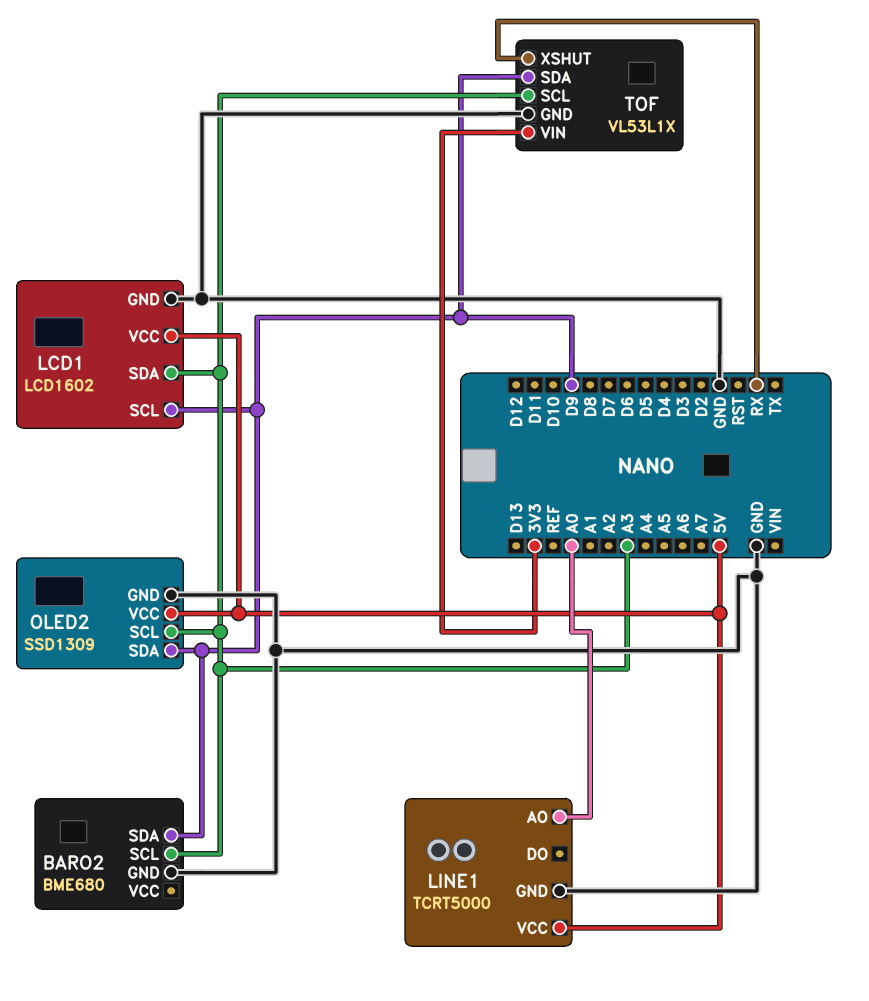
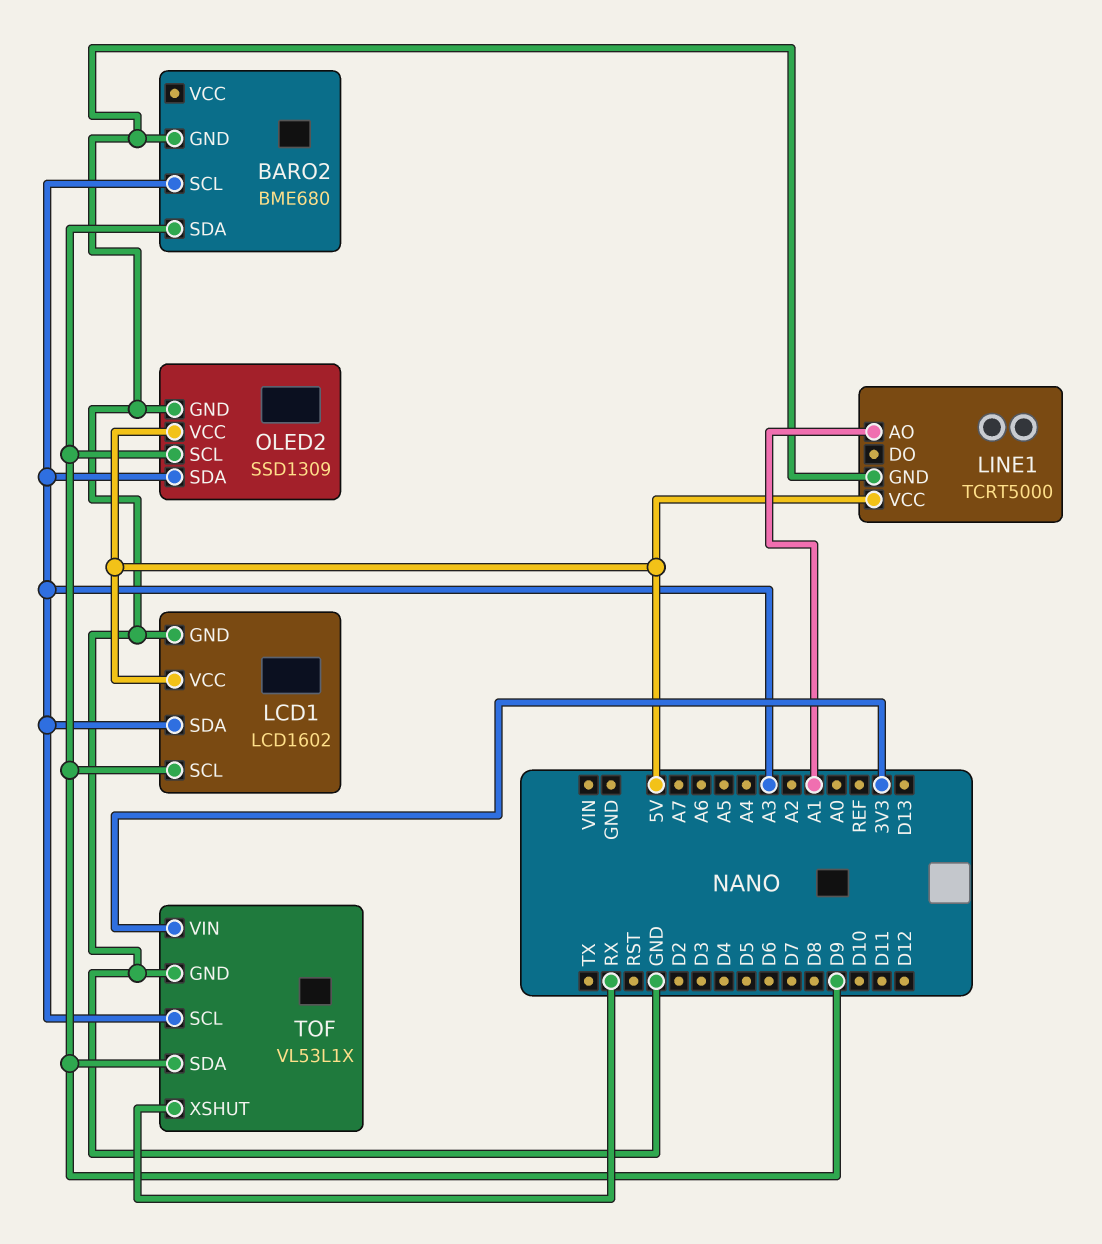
LINE1 pin AO: A0 -> A1
OLED2 pin SCL: A3 -> D9
OLED2 pin SDA: D9 -> A3

